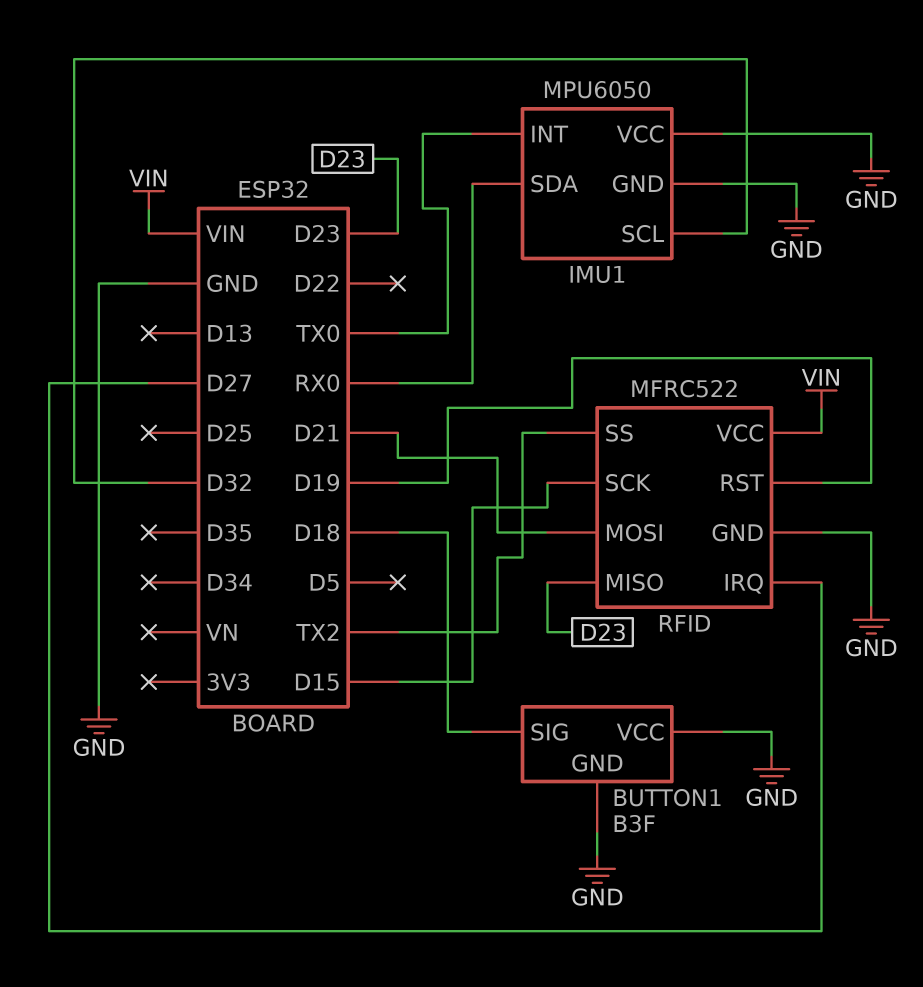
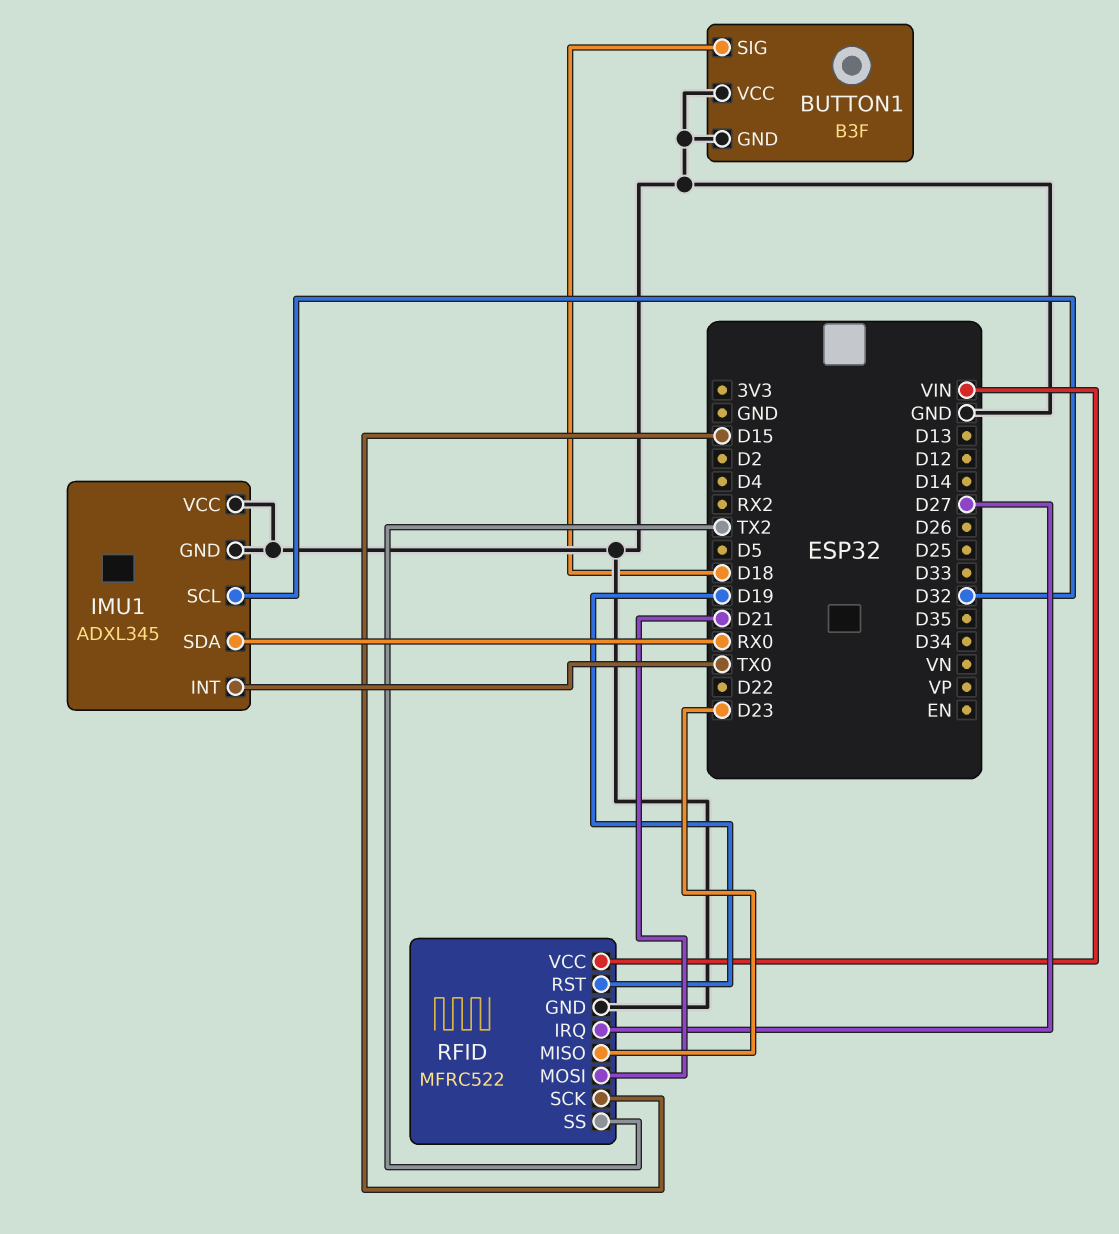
IMU1: MPU6050 -> ADXL345

